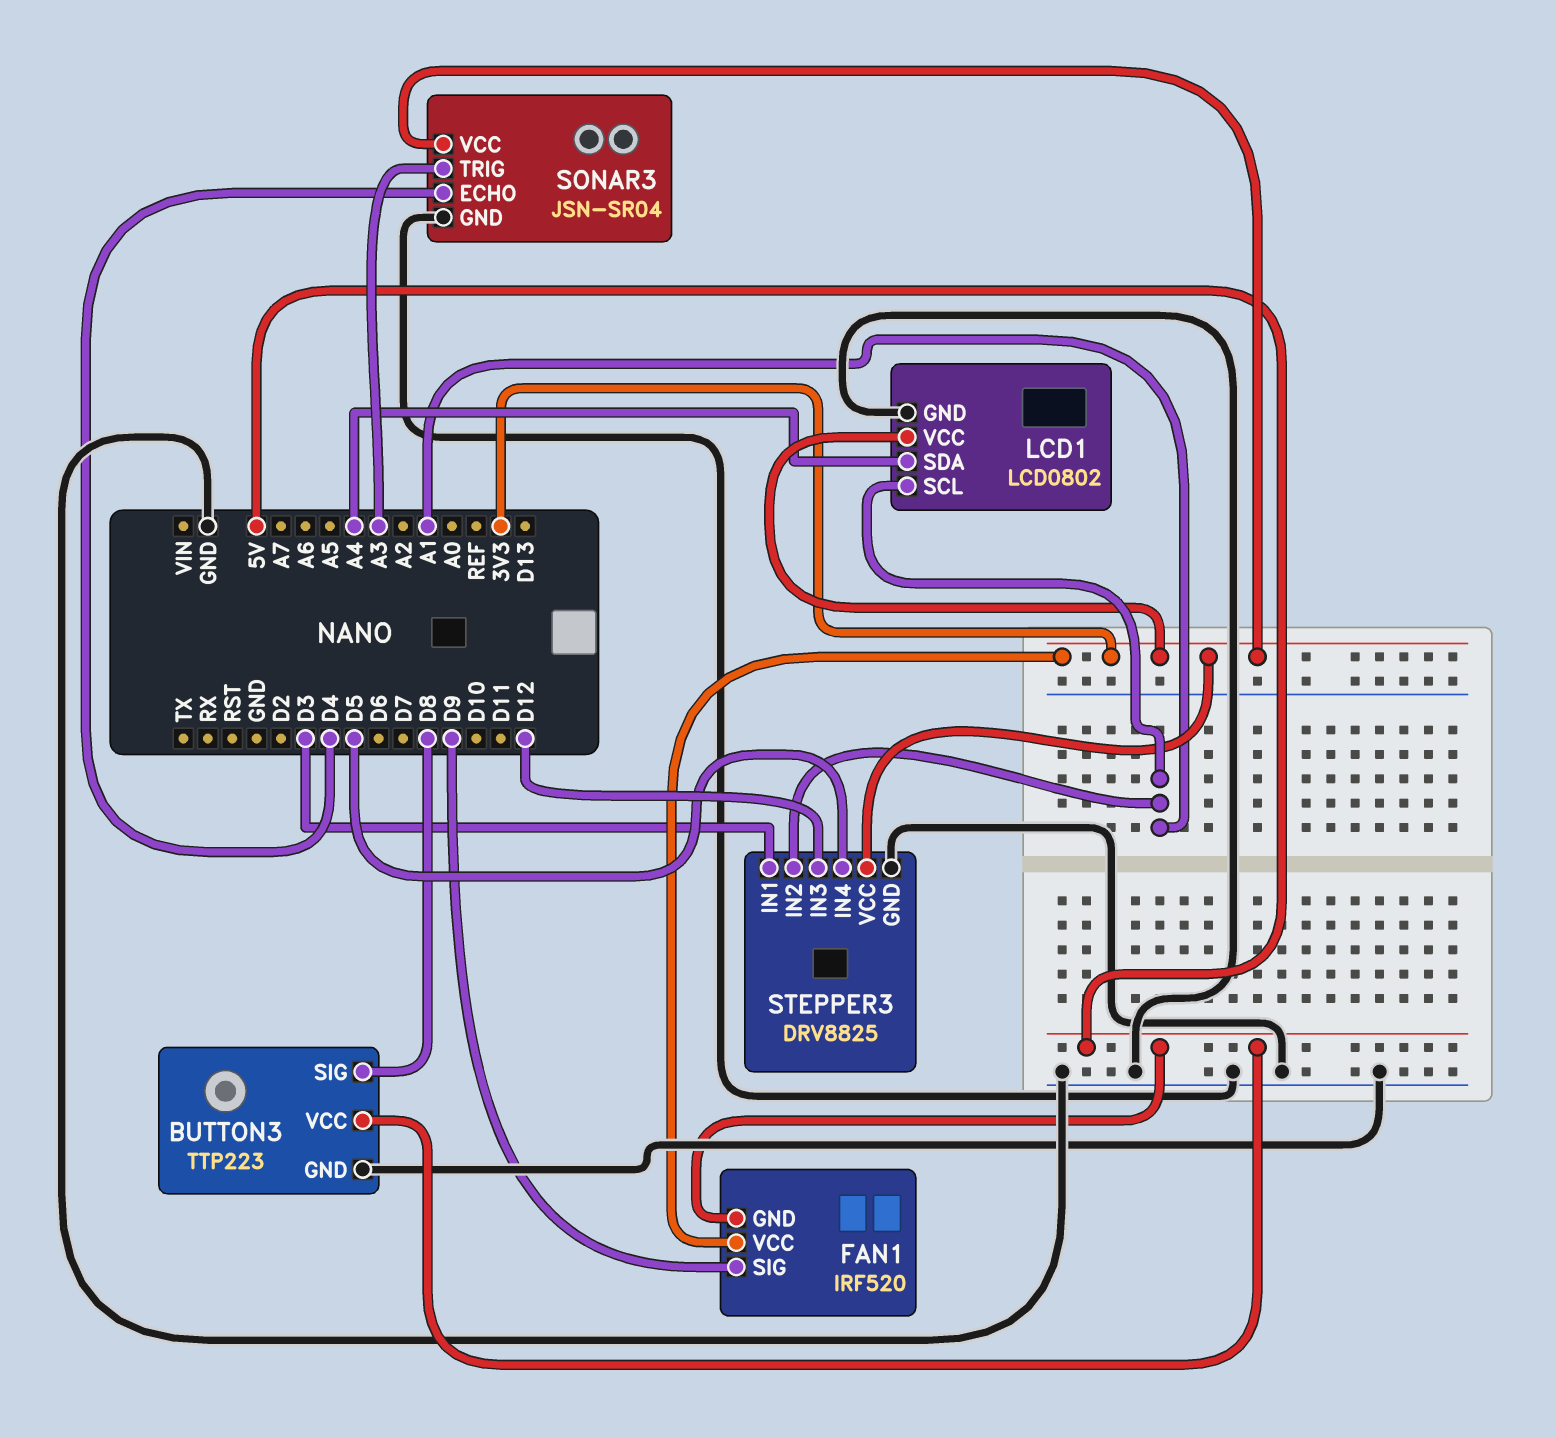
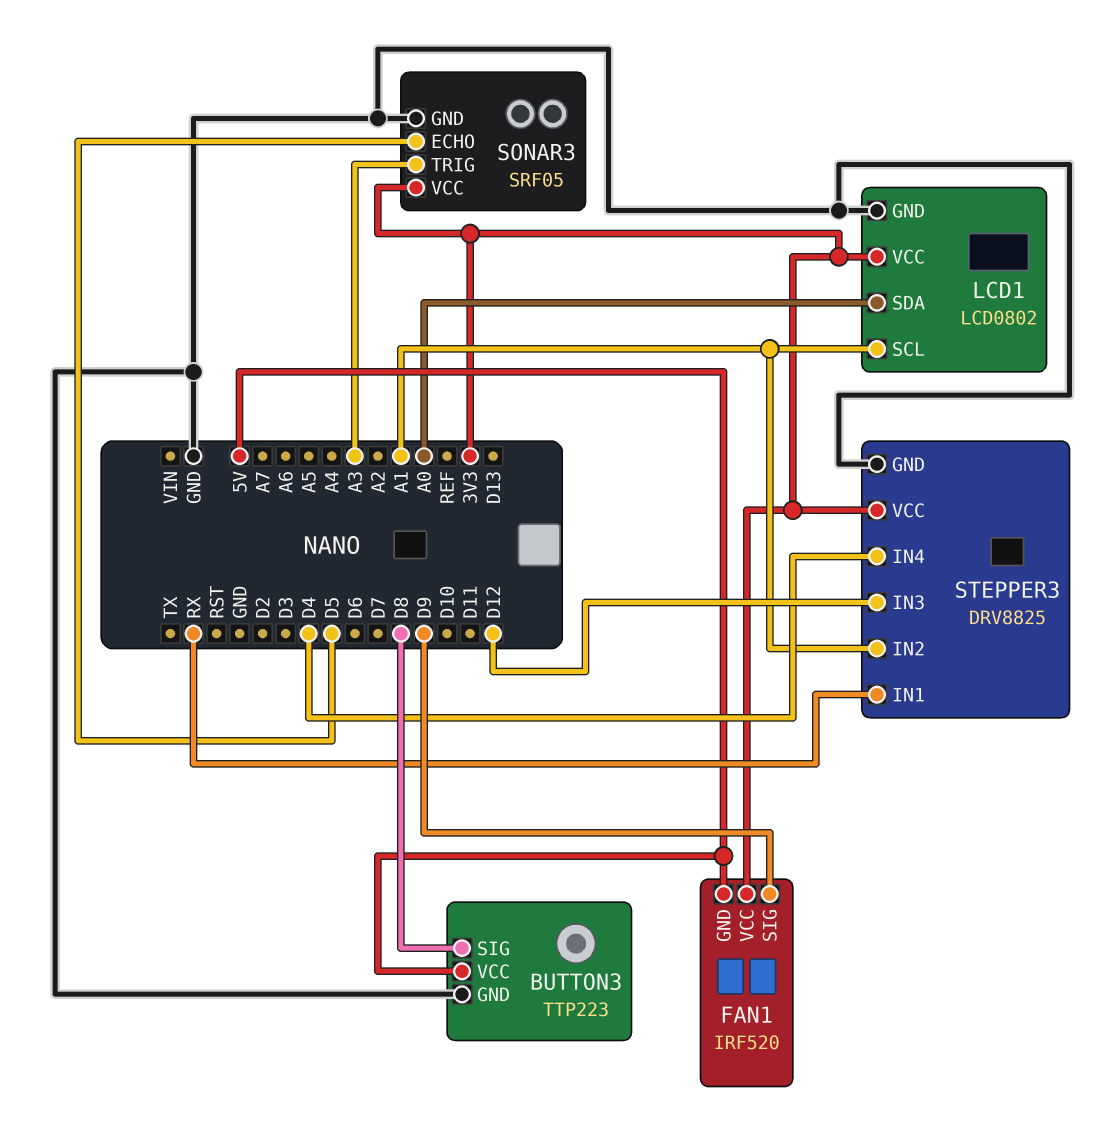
LCD1 pin SDA: A4 -> A0
SONAR3: JSN-SR04 -> SRF05
SONAR3 pin ECHO: D4 -> D5
STEPPER3 pin IN1: D3 -> RX
STEPPER3 pin IN4: D5 -> D4

